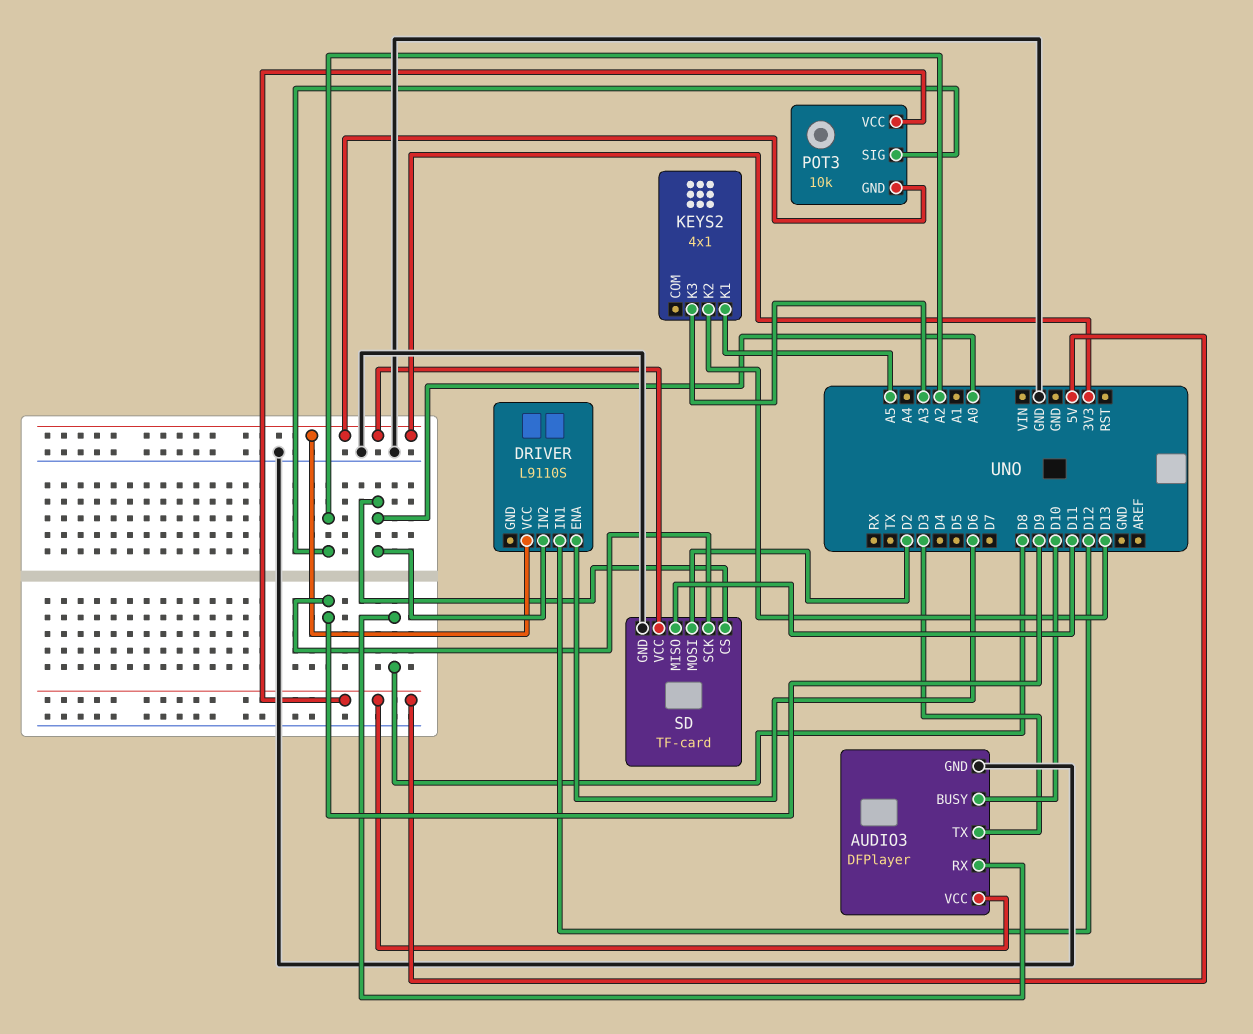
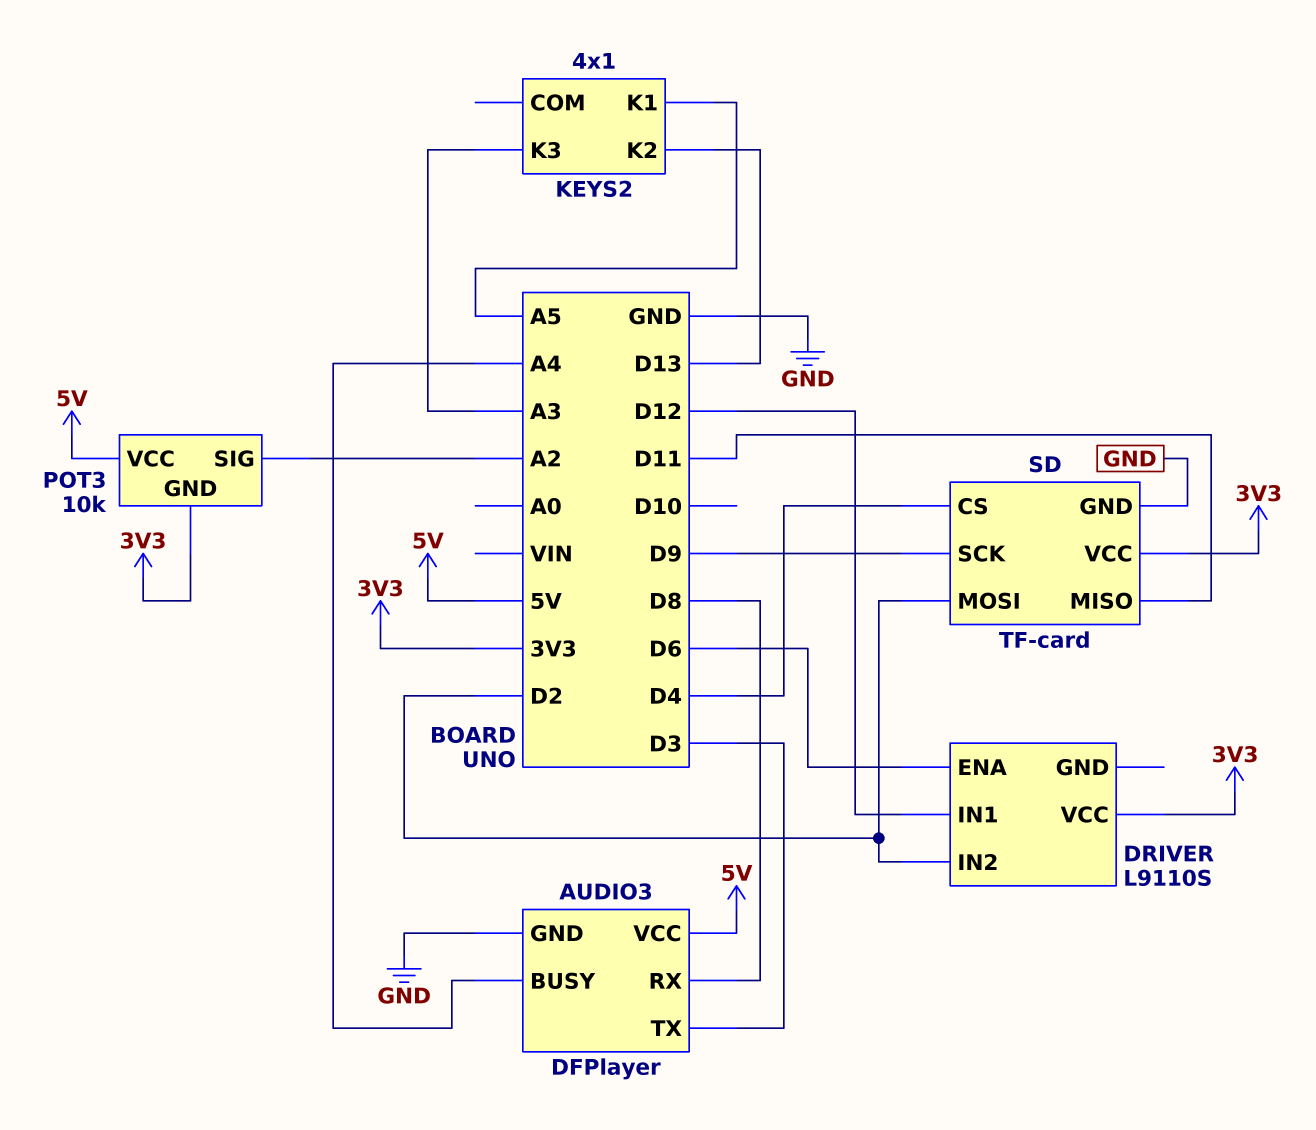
AUDIO3 pin BUSY: D10 -> A4
DRIVER pin IN2: A0 -> D2
SD pin CS: A0 -> D4

